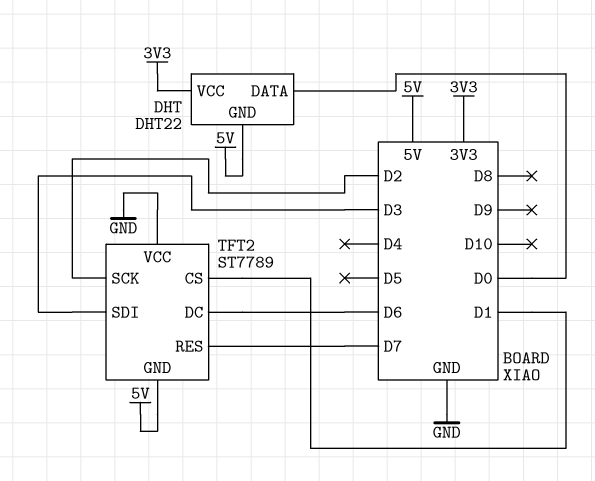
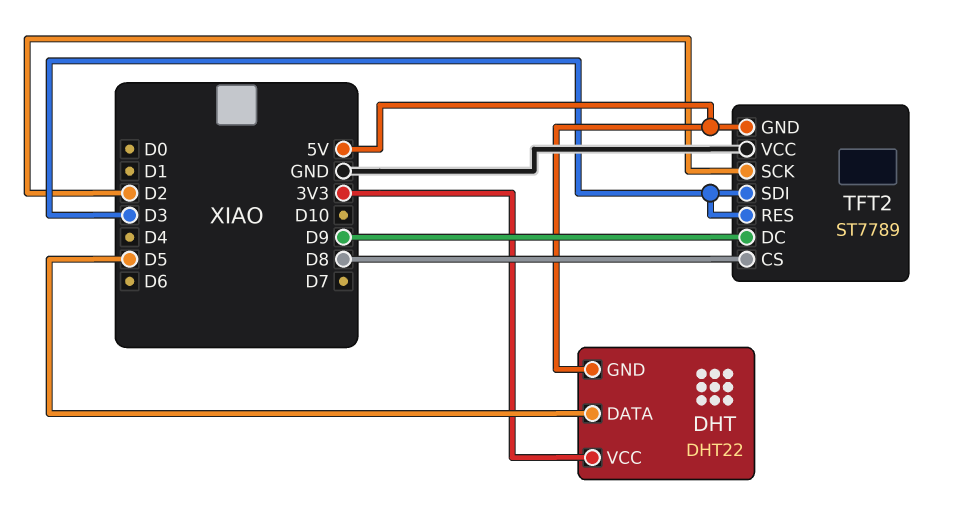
DHT pin DATA: D0 -> D5
TFT2 pin CS: D1 -> D8
TFT2 pin DC: D6 -> D9
TFT2 pin RES: D7 -> D3

